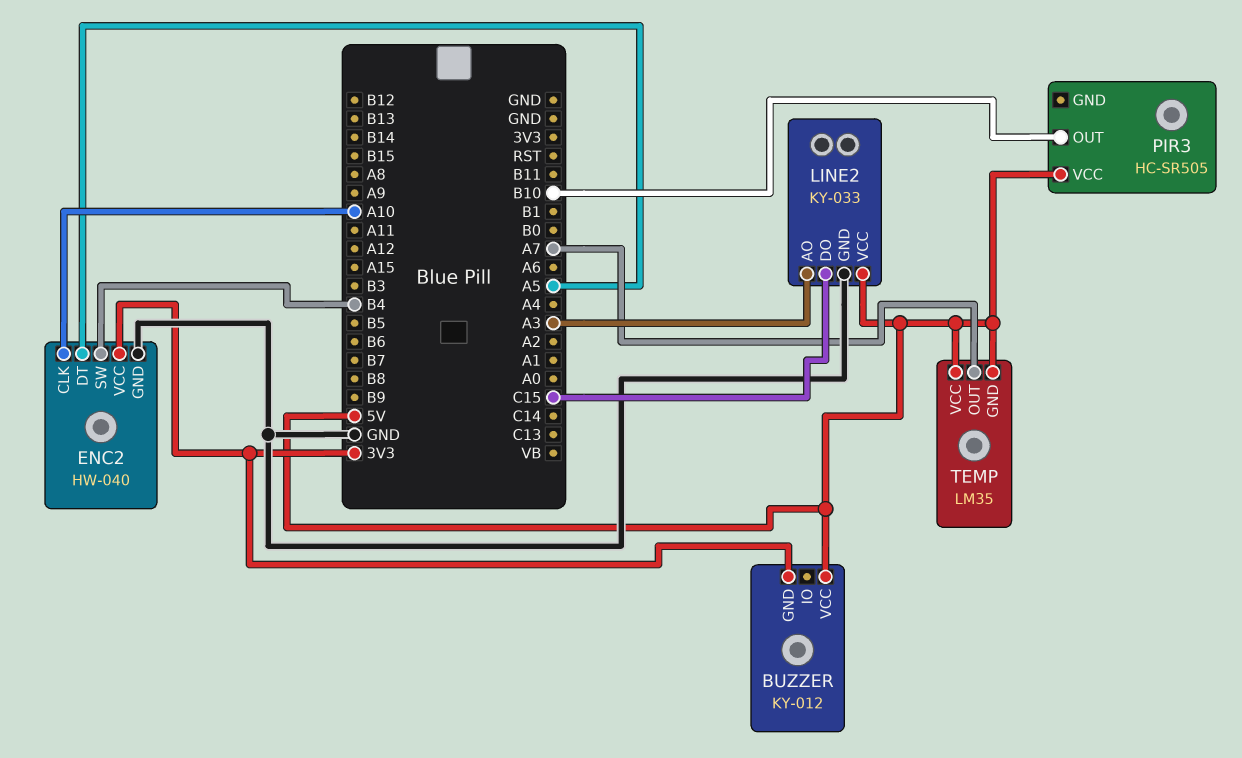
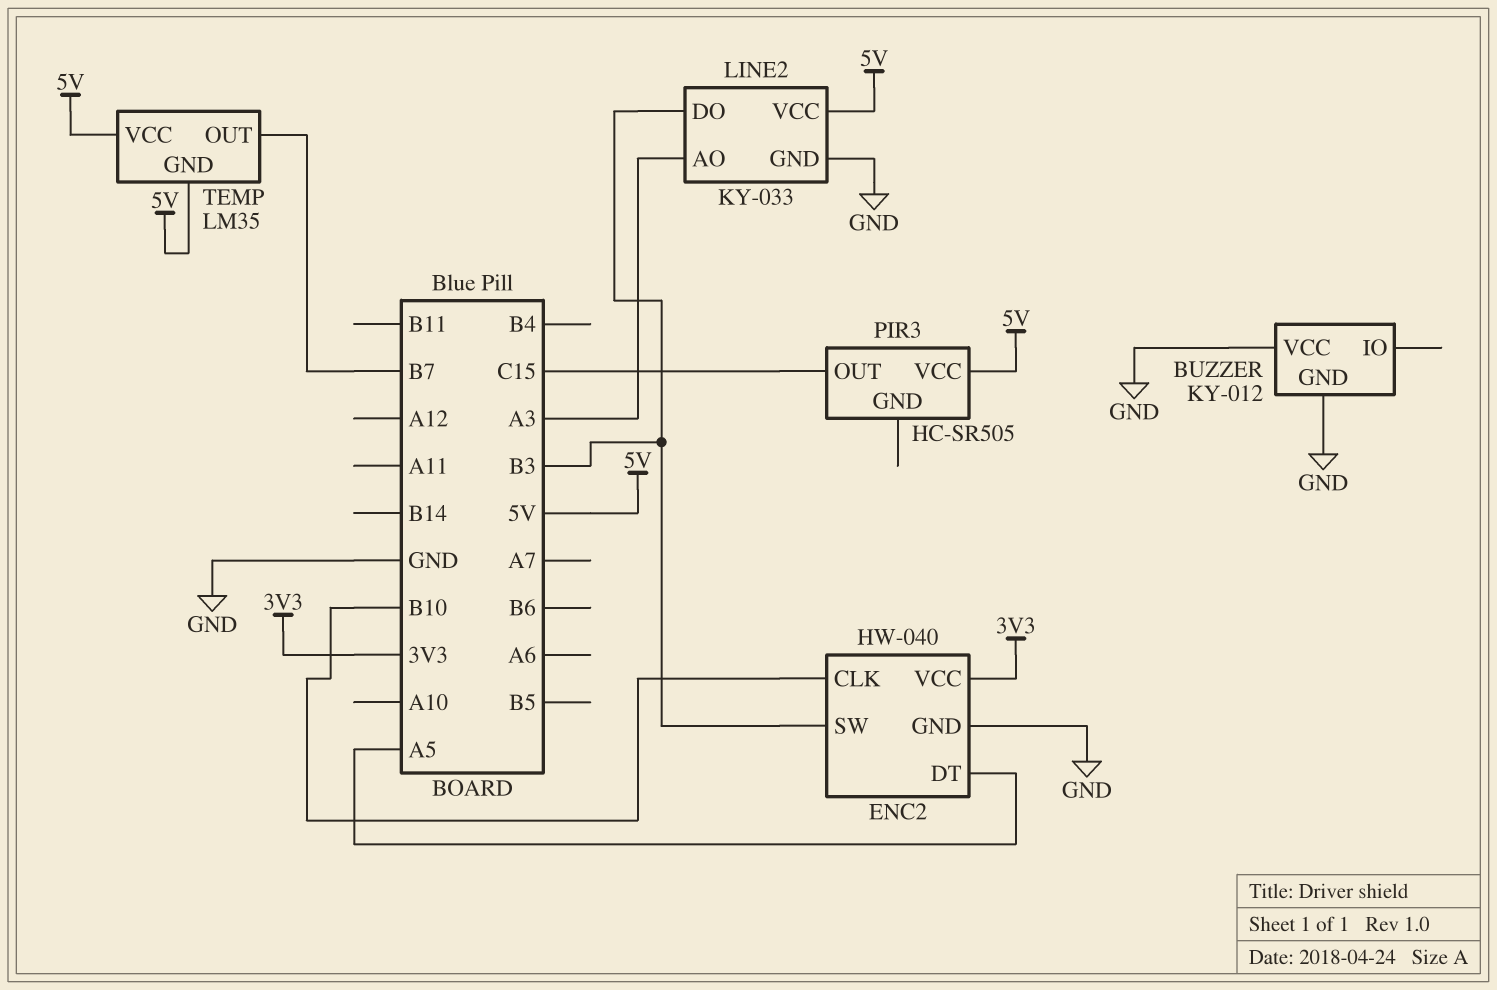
BUZZER pin GND: 3V3 -> GND
BUZZER pin VCC: 5V -> GND
ENC2 pin CLK: A10 -> B10
ENC2 pin SW: B4 -> B3
LINE2 pin DO: C15 -> B3
PIR3 pin OUT: B10 -> C15
TEMP pin OUT: A7 -> B7

